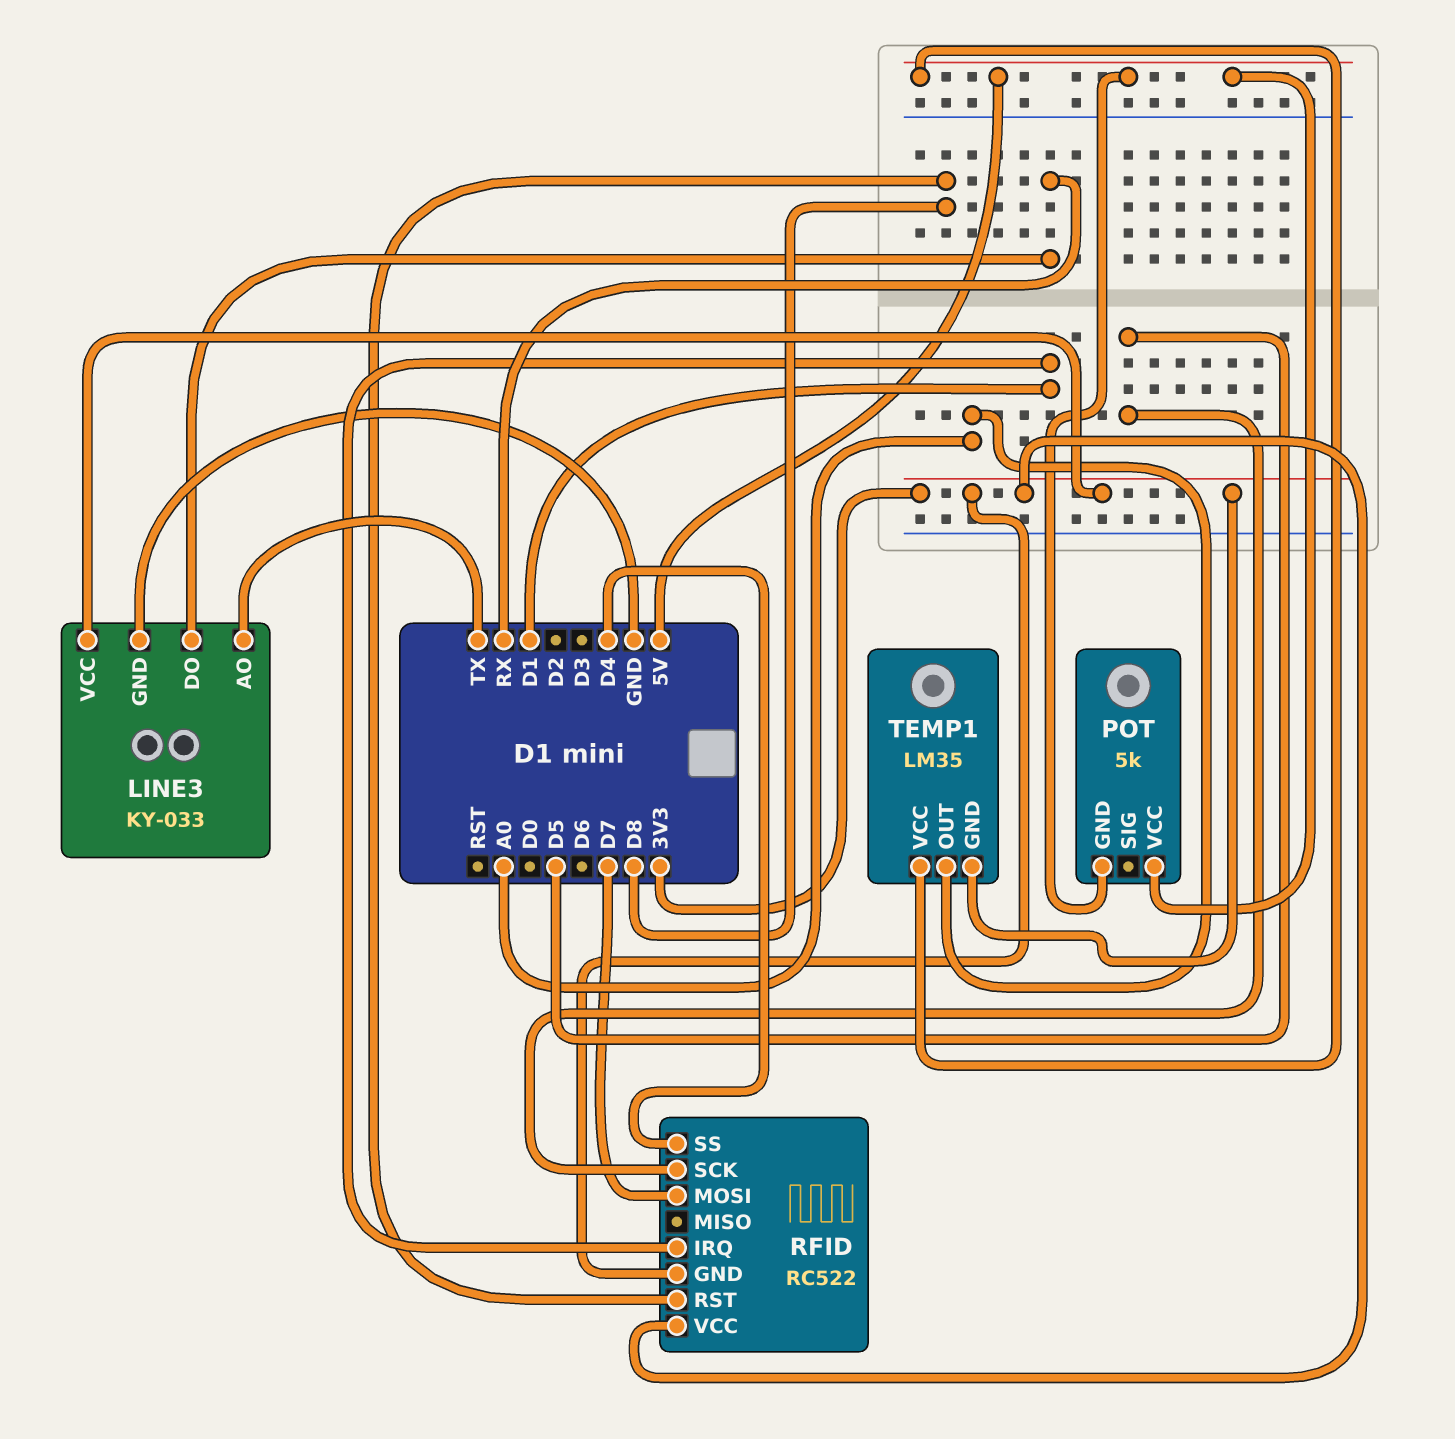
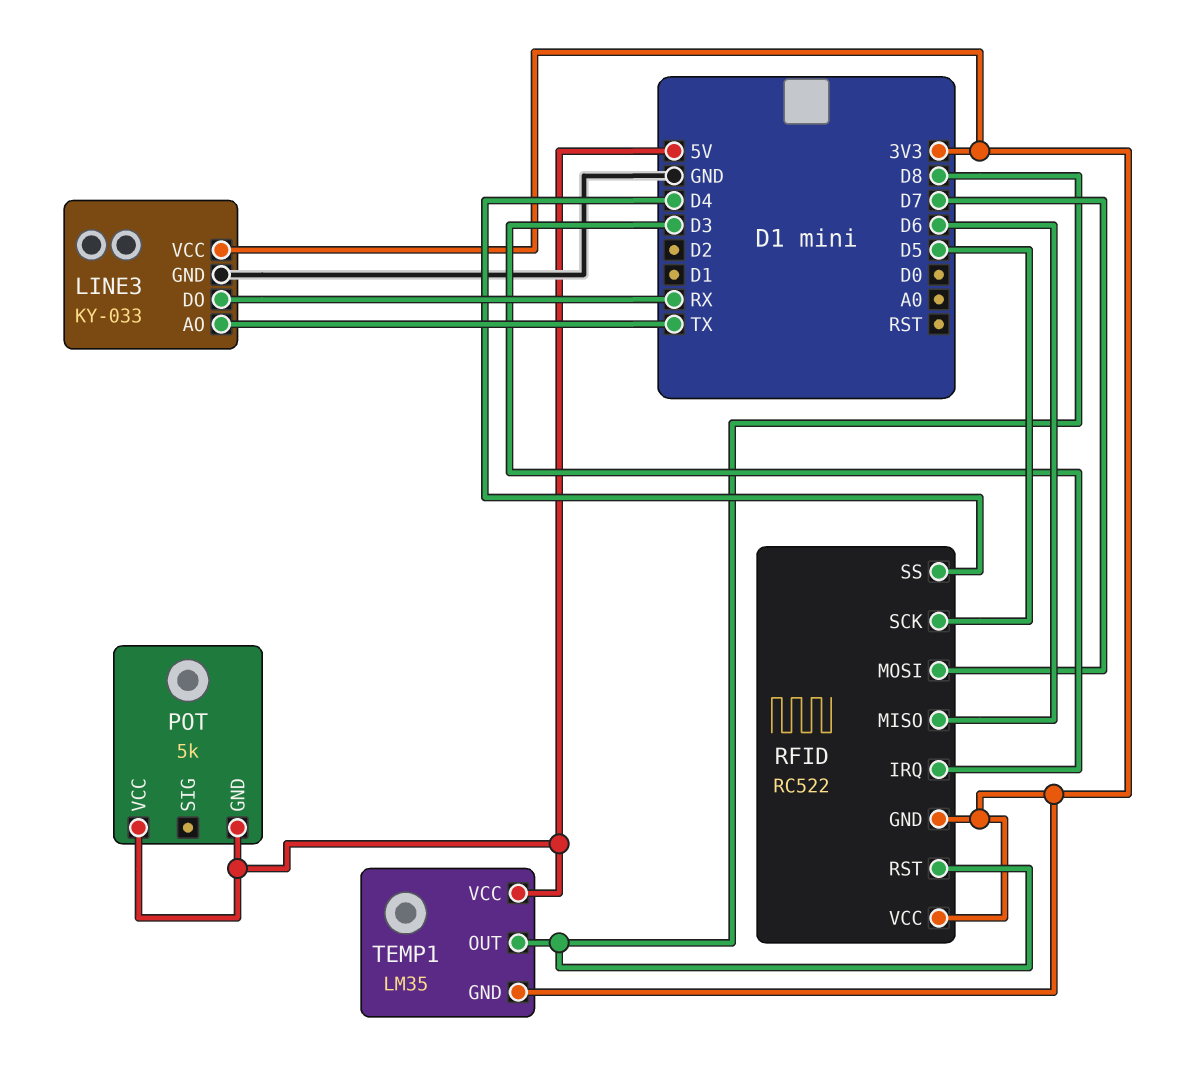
RFID pin IRQ: D1 -> D3
RFID pin MISO: none -> D6
TEMP1 pin OUT: A0 -> D8

